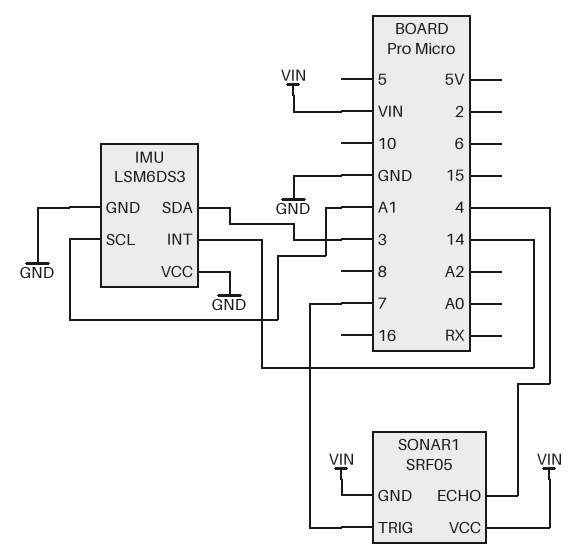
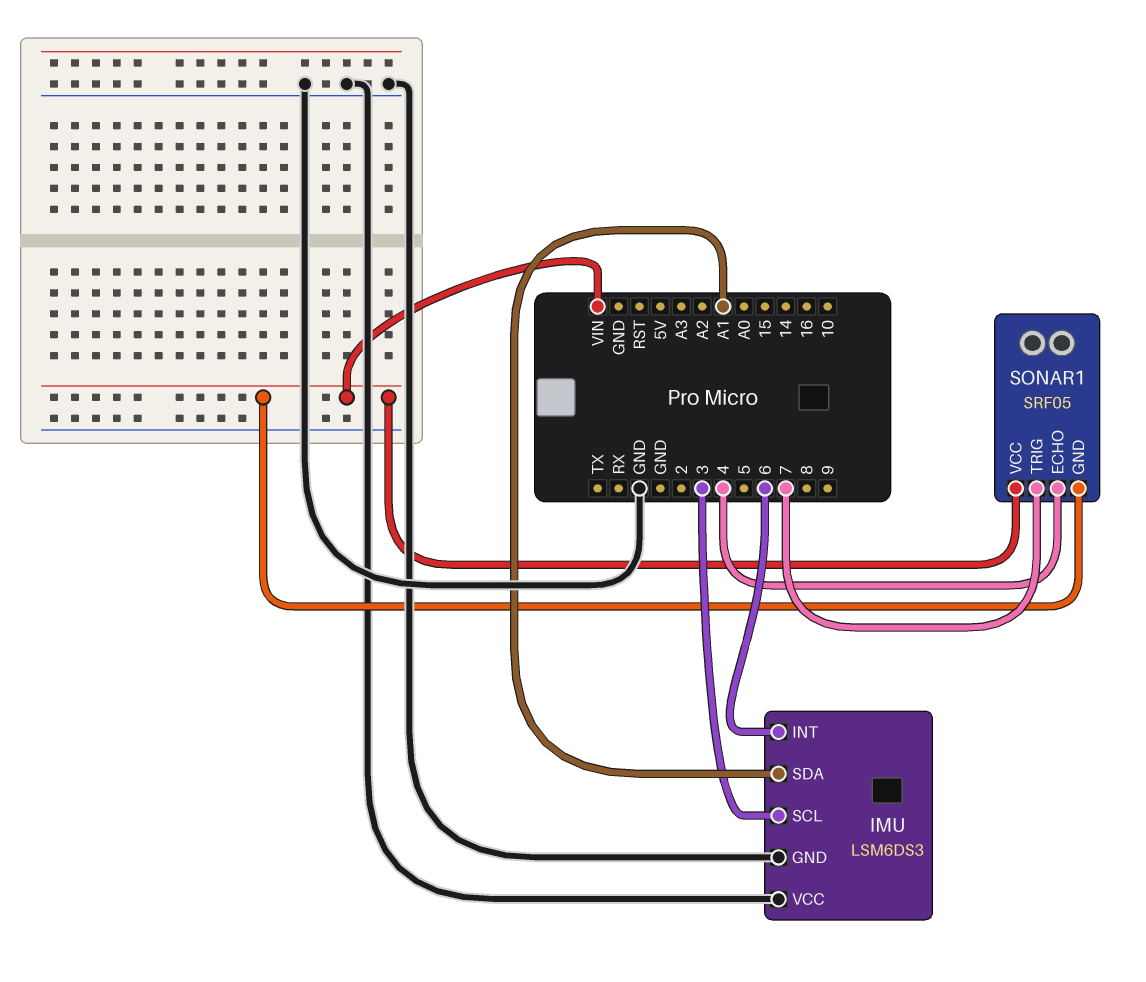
IMU pin INT: 14 -> 6
IMU pin SCL: A1 -> 3
IMU pin SDA: 3 -> A1

